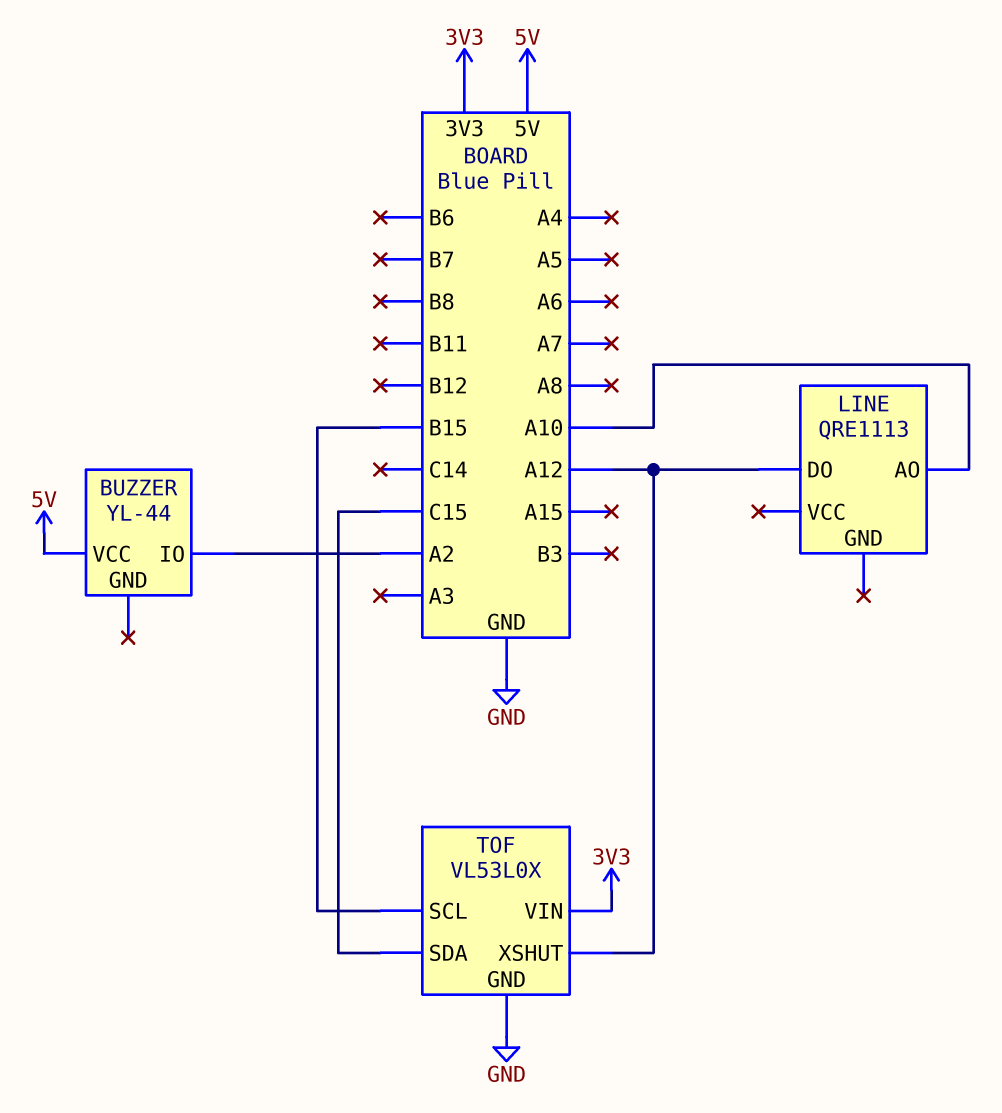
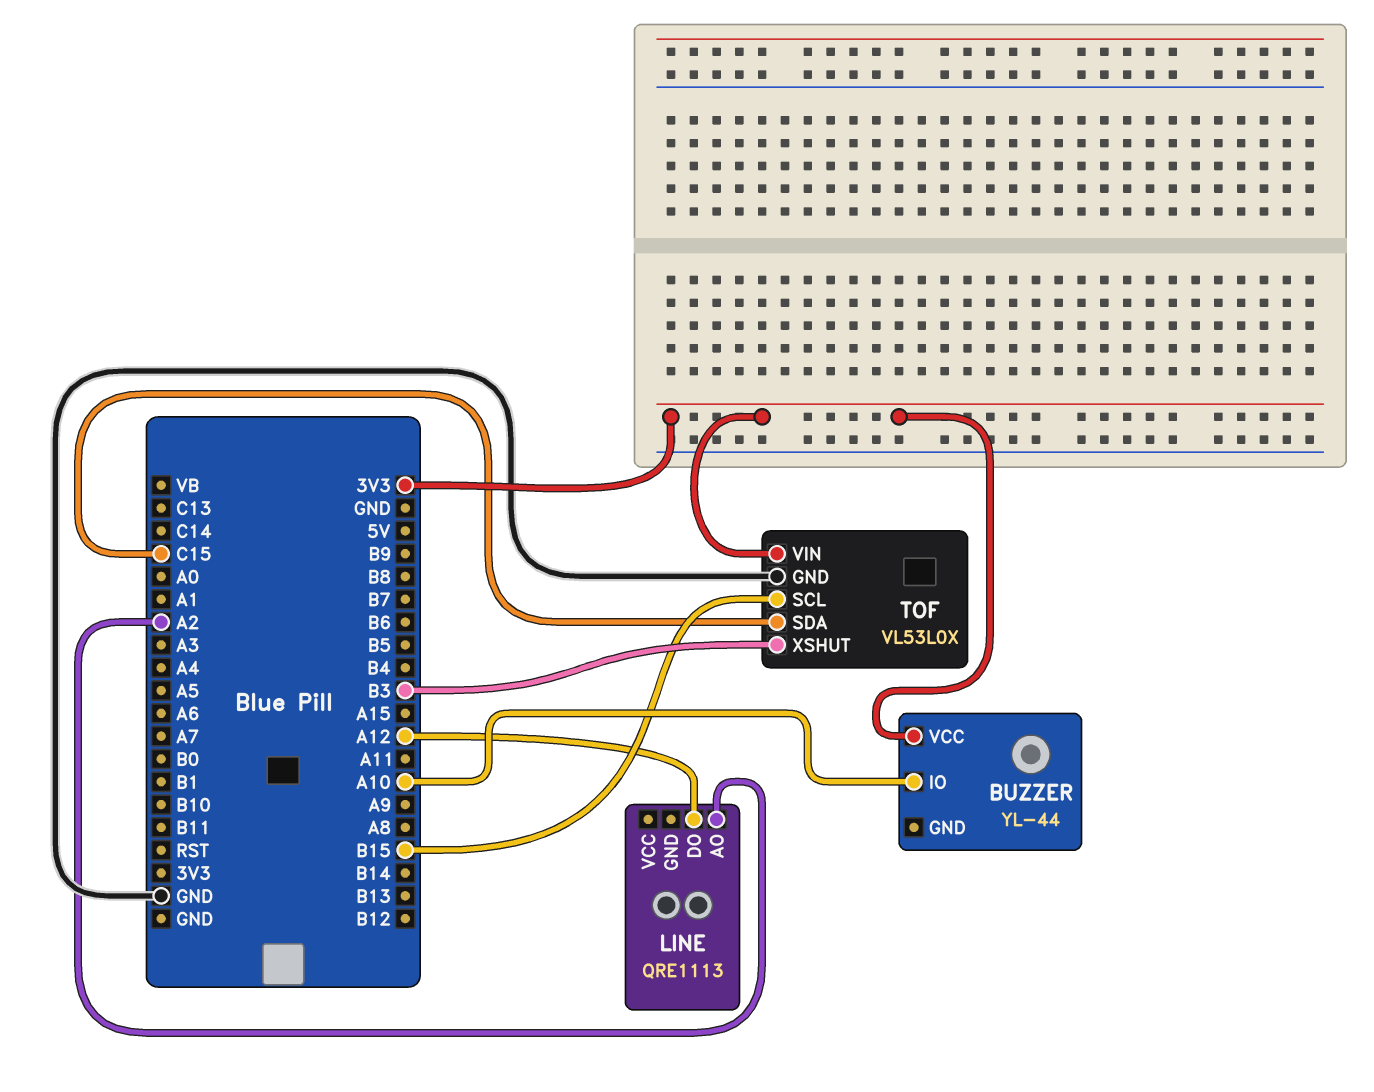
BUZZER pin IO: A2 -> A10
BUZZER pin VCC: 5V -> 3V3
LINE pin AO: A10 -> A2
TOF pin XSHUT: A12 -> B3

